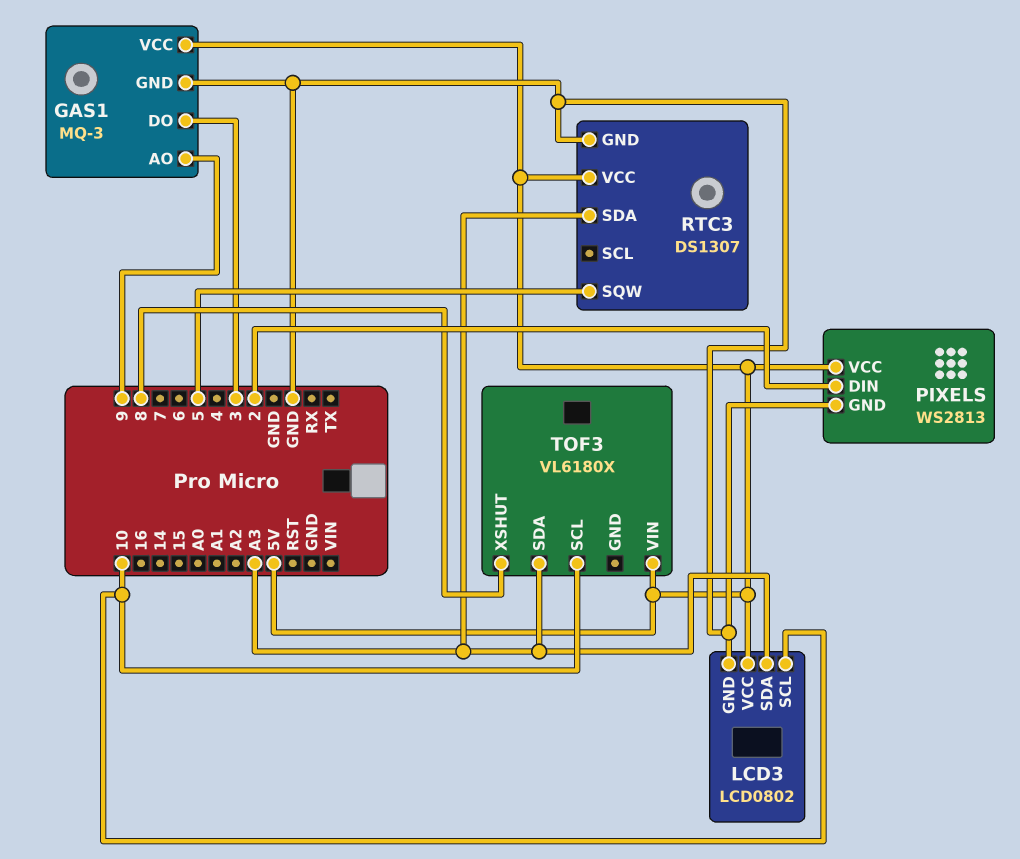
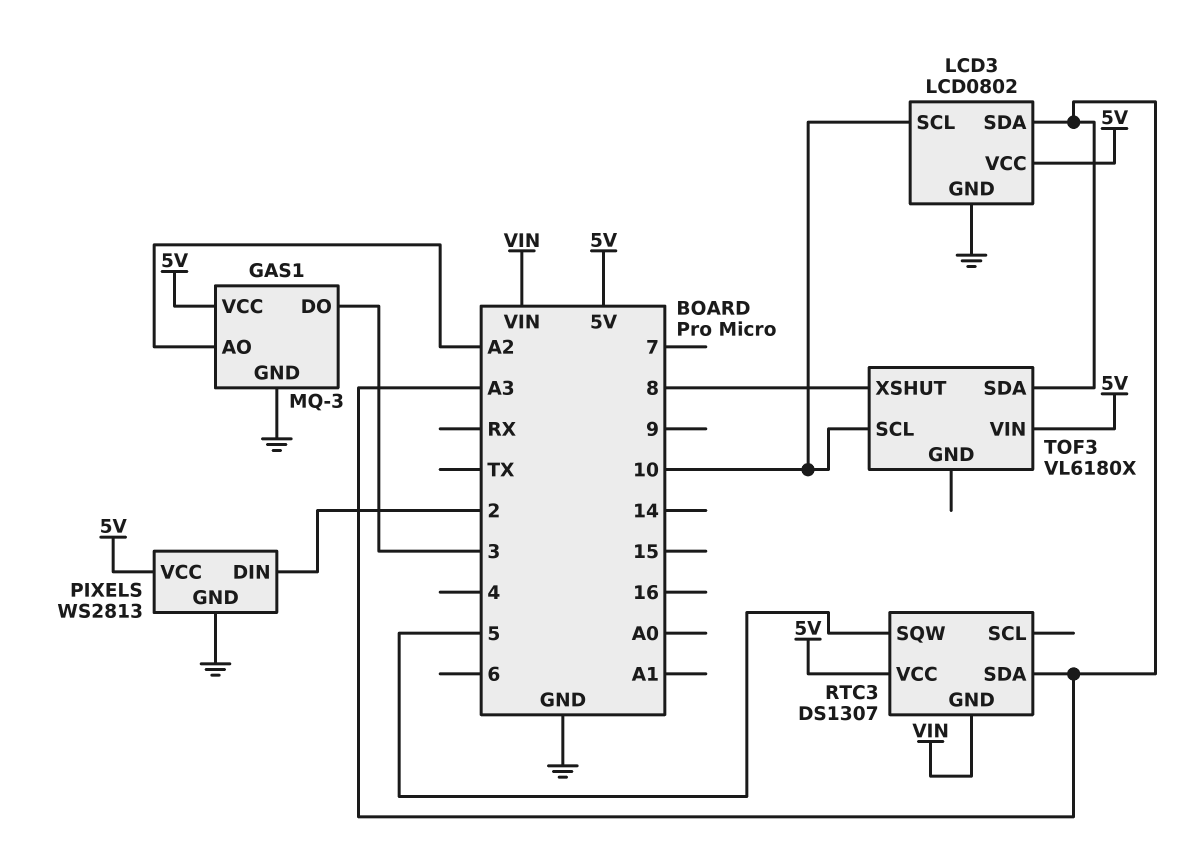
GAS1 pin AO: 9 -> A2
RTC3 pin GND: GND -> VIN

